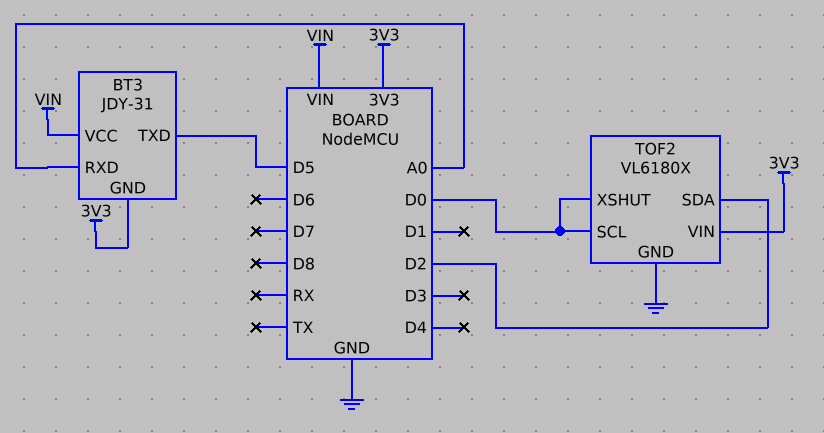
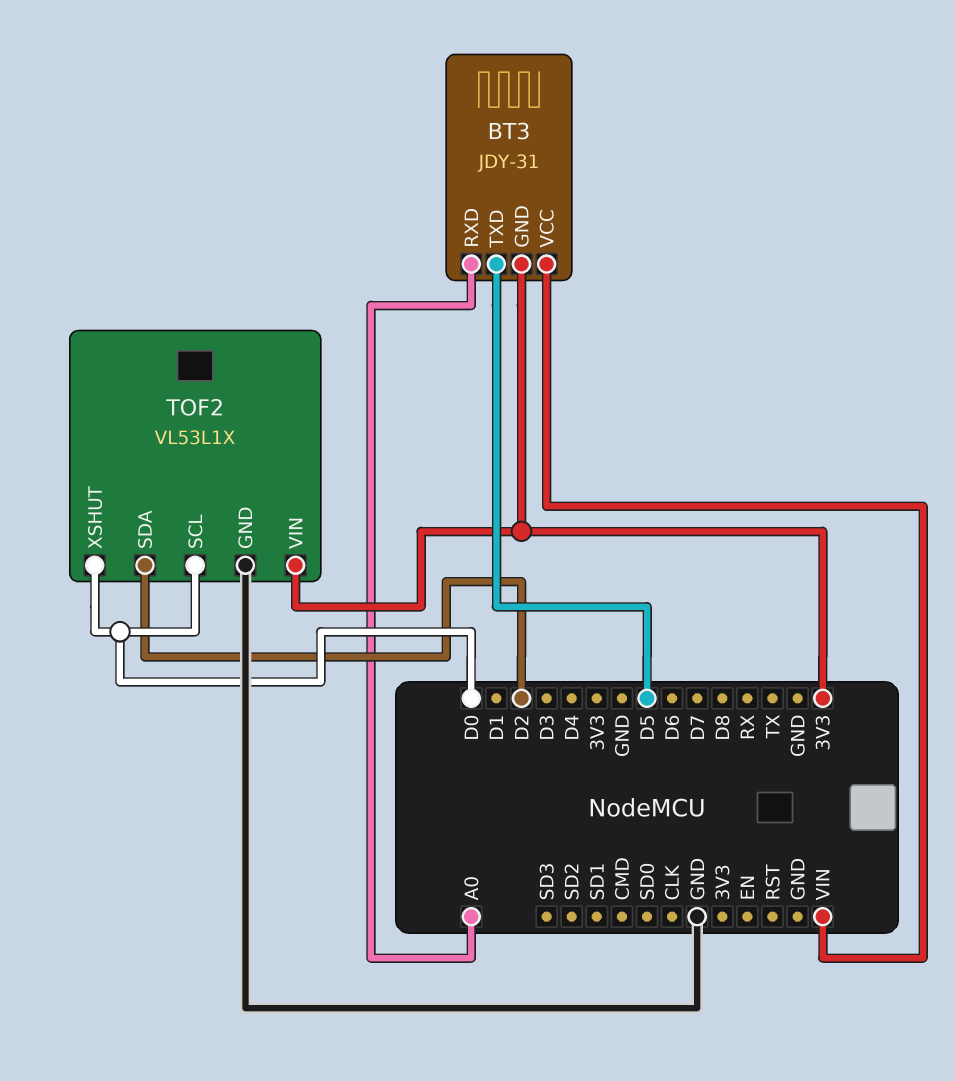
TOF2: VL6180X -> VL53L1X

